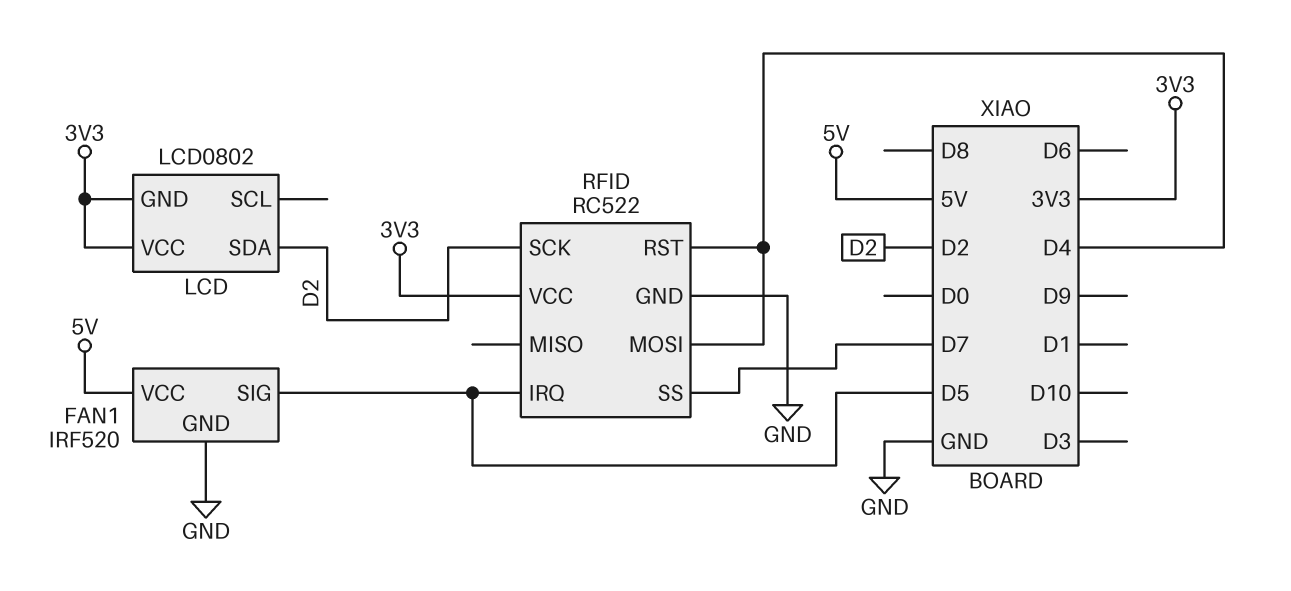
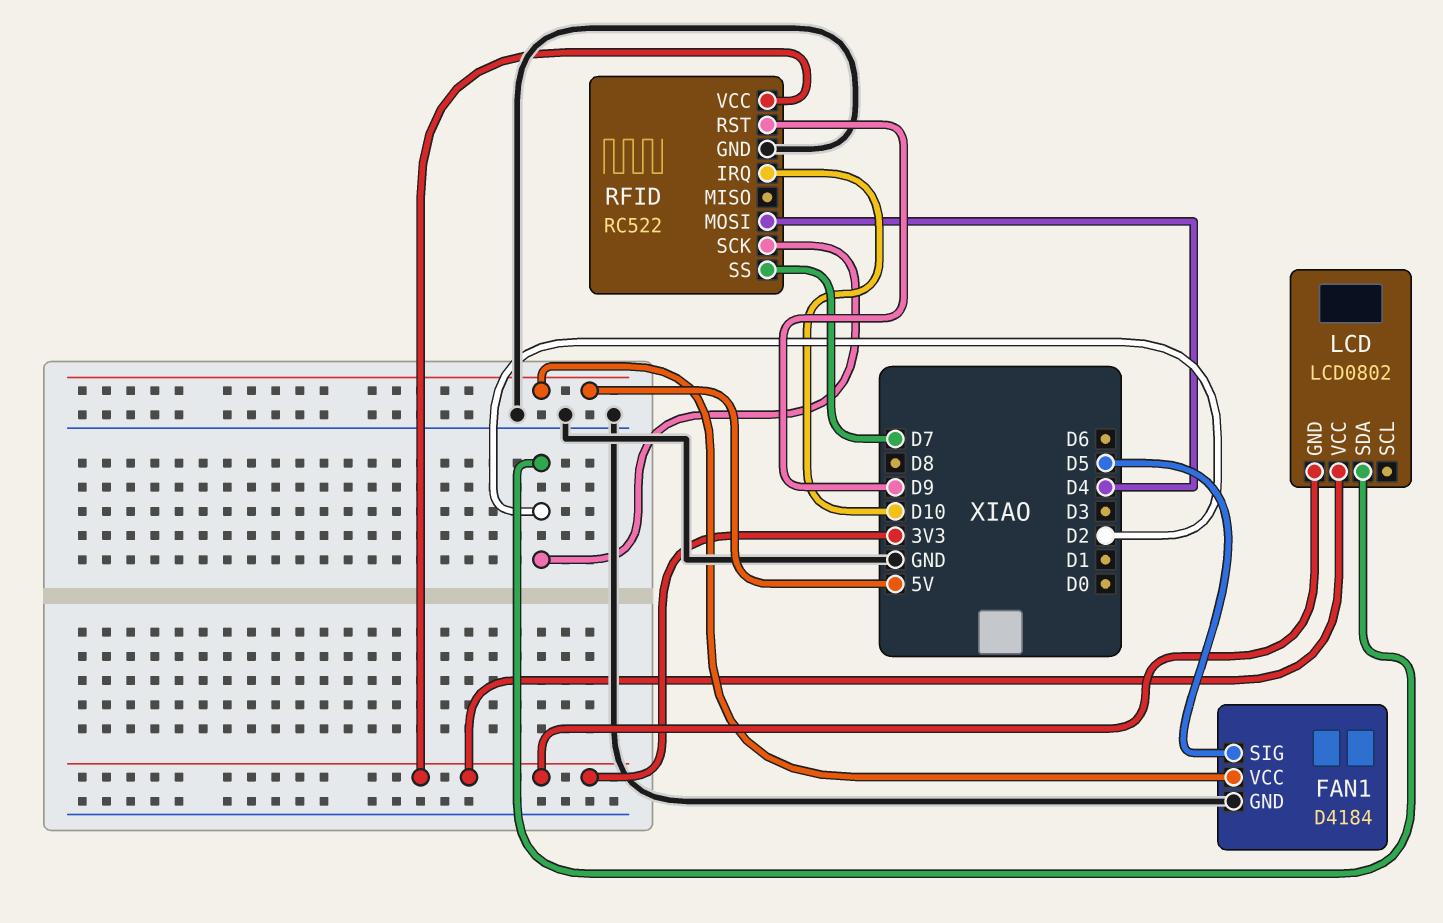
FAN1: IRF520 -> D4184
RFID pin IRQ: D5 -> D10
RFID pin RST: D4 -> D9

